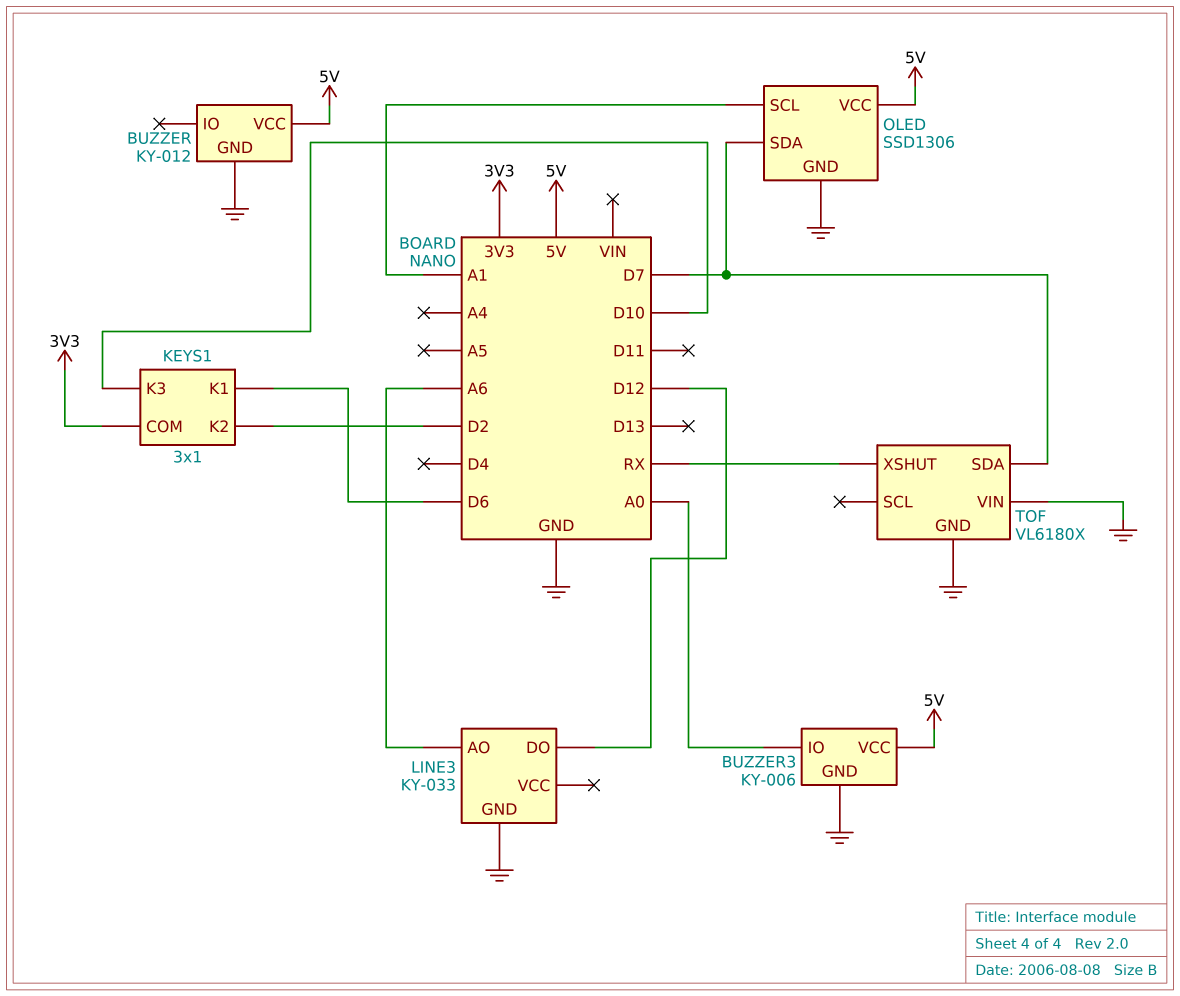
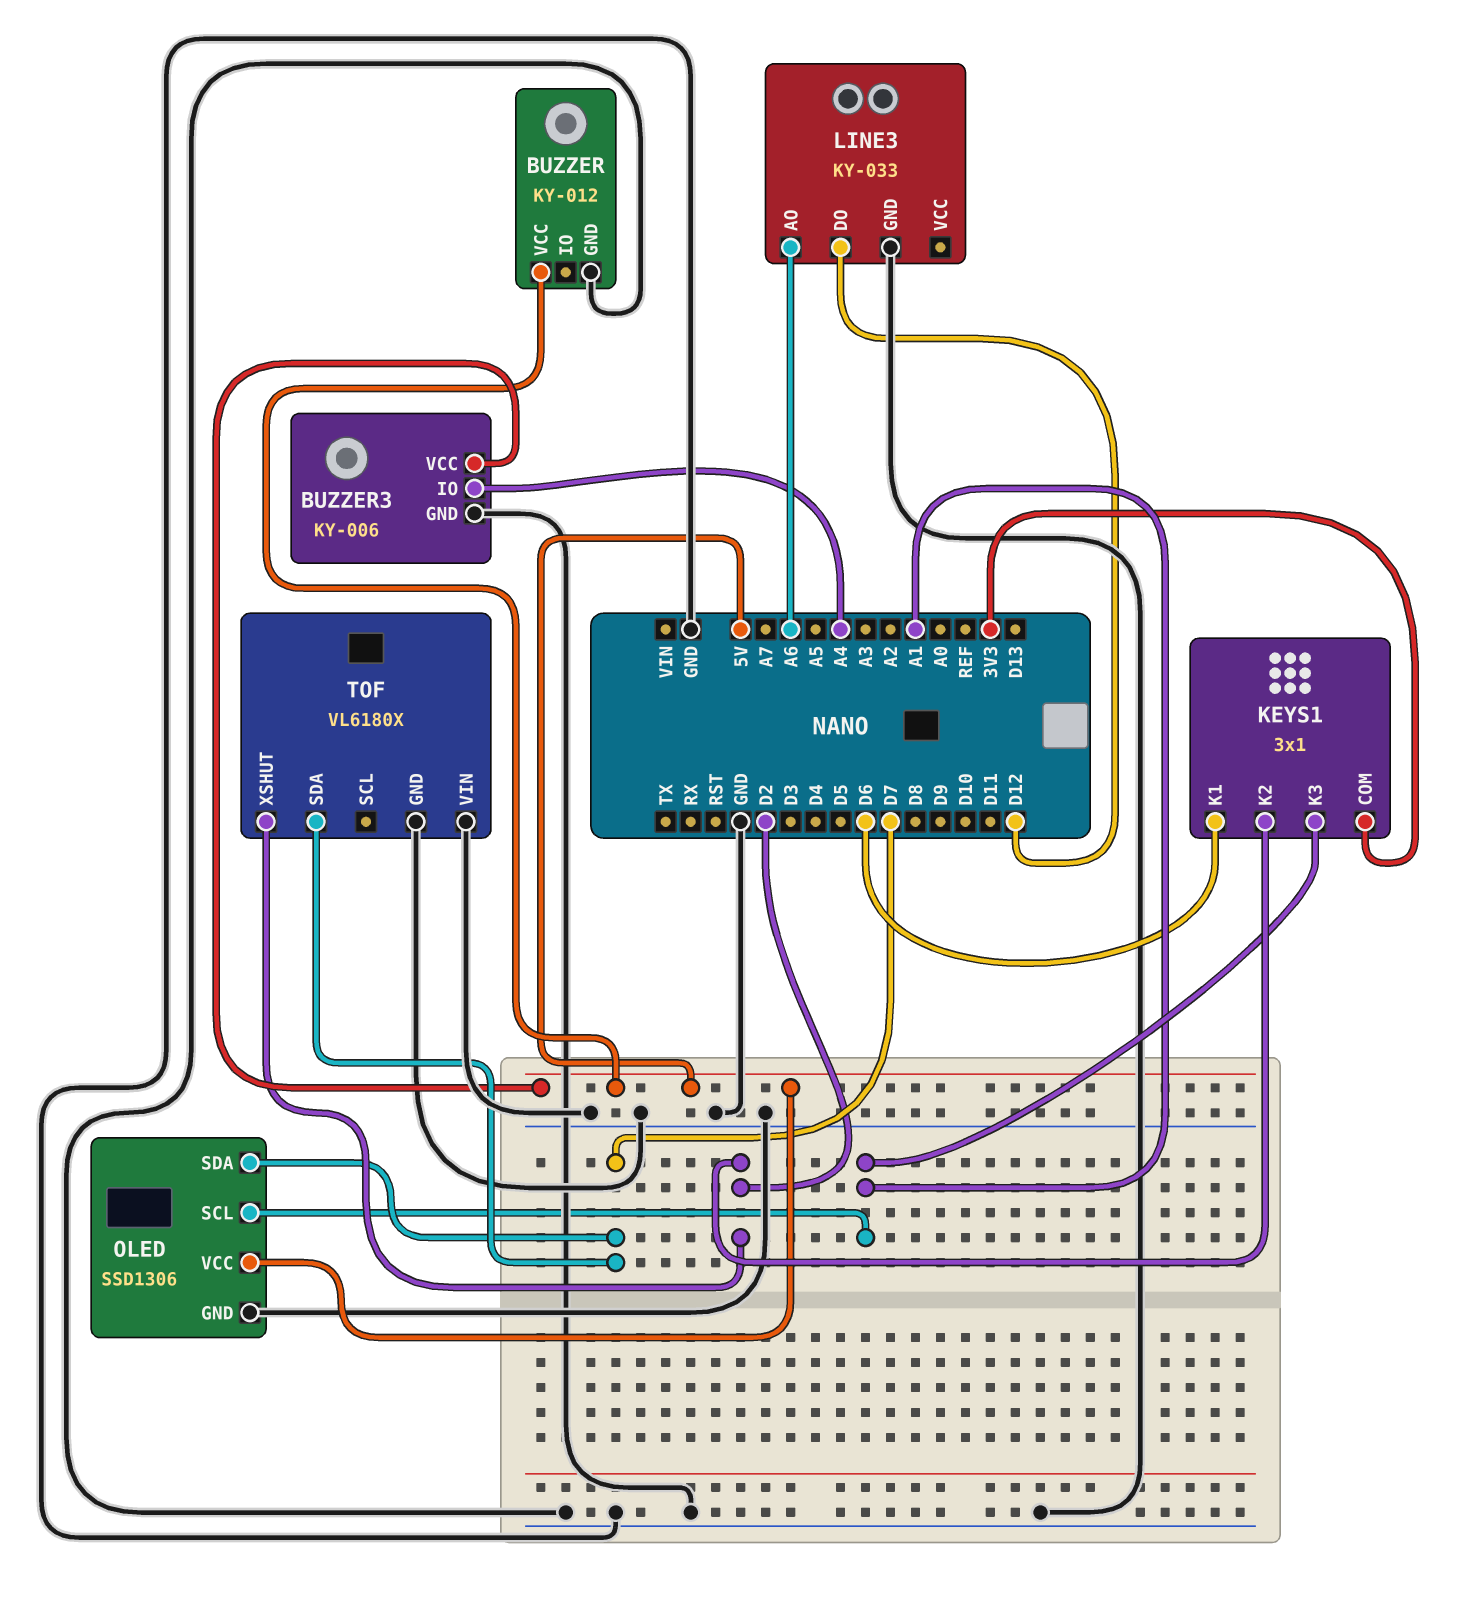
BUZZER3 pin IO: A0 -> A4
KEYS1 pin K3: D10 -> A1
TOF pin XSHUT: RX -> D2

